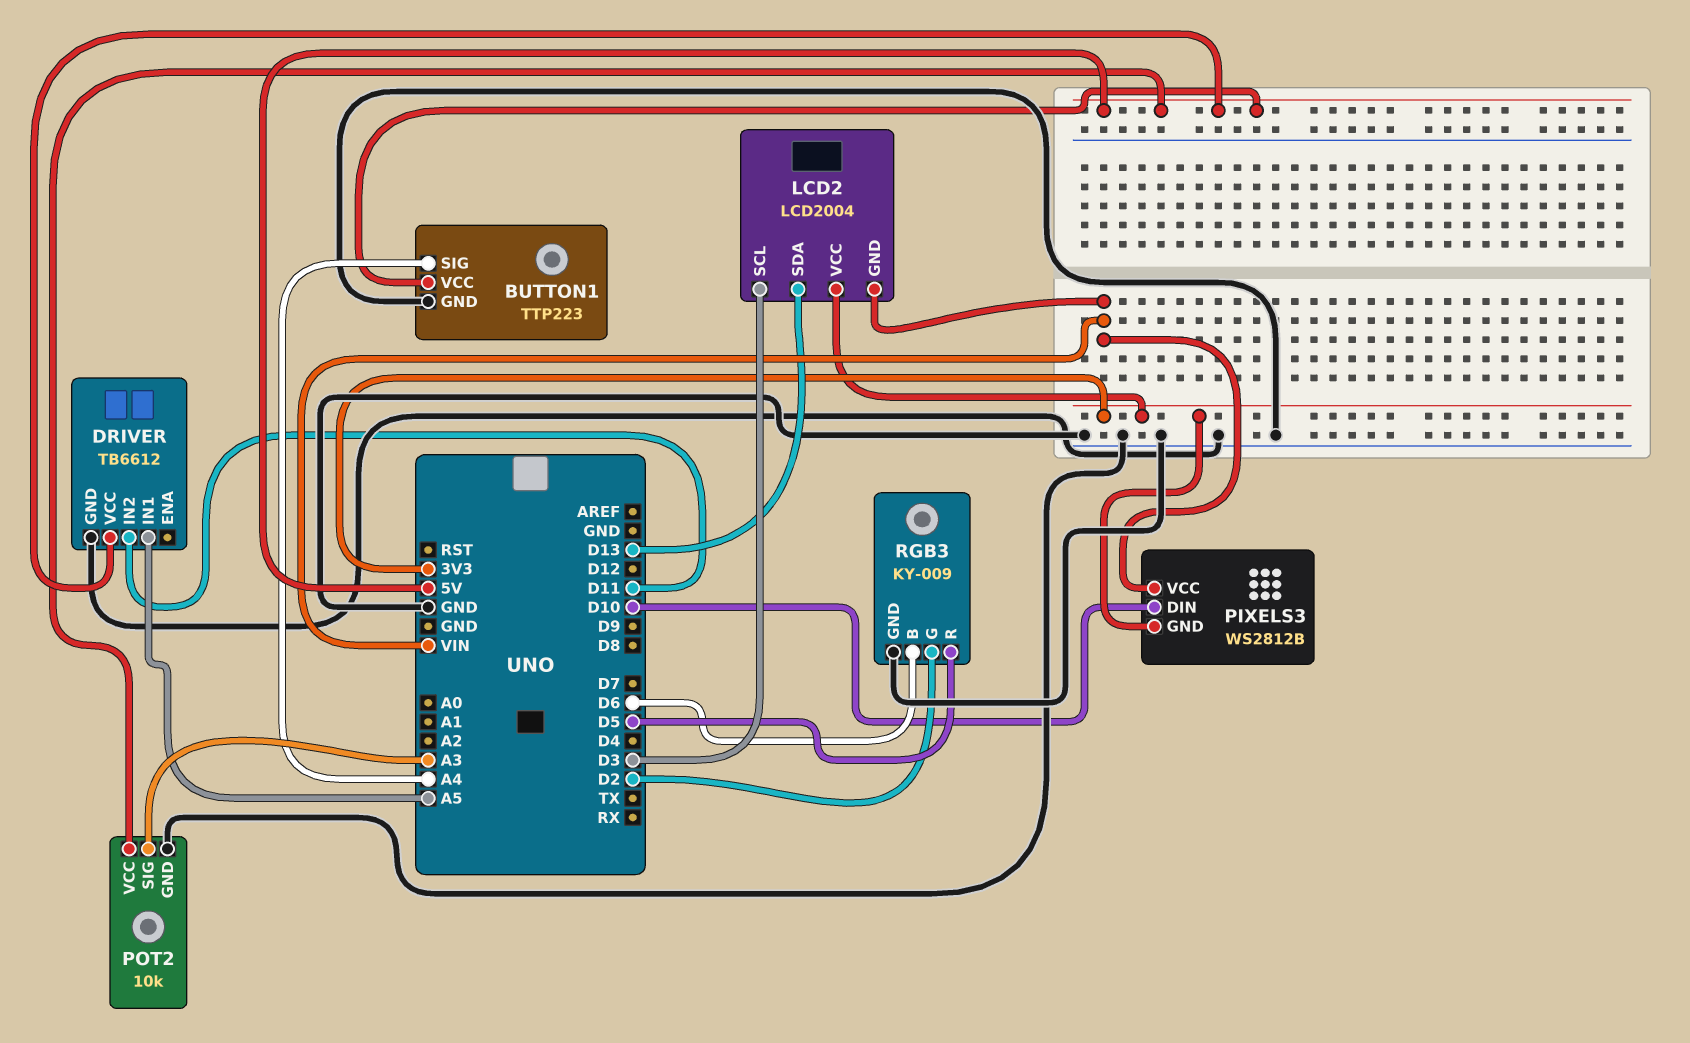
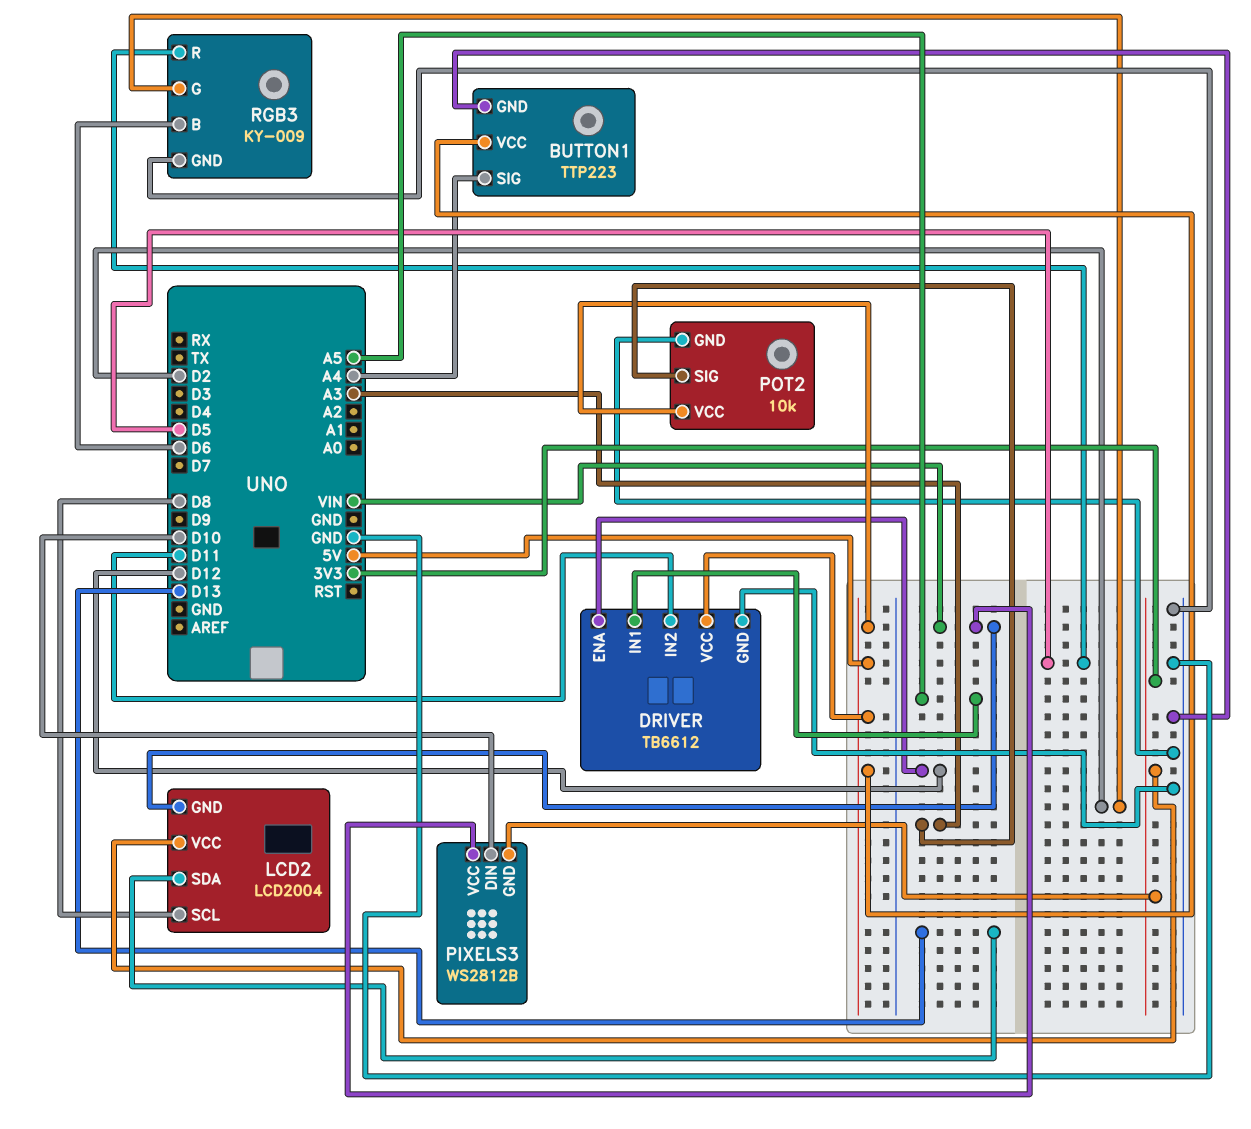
DRIVER pin ENA: none -> D12
LCD2 pin SCL: D3 -> D8

